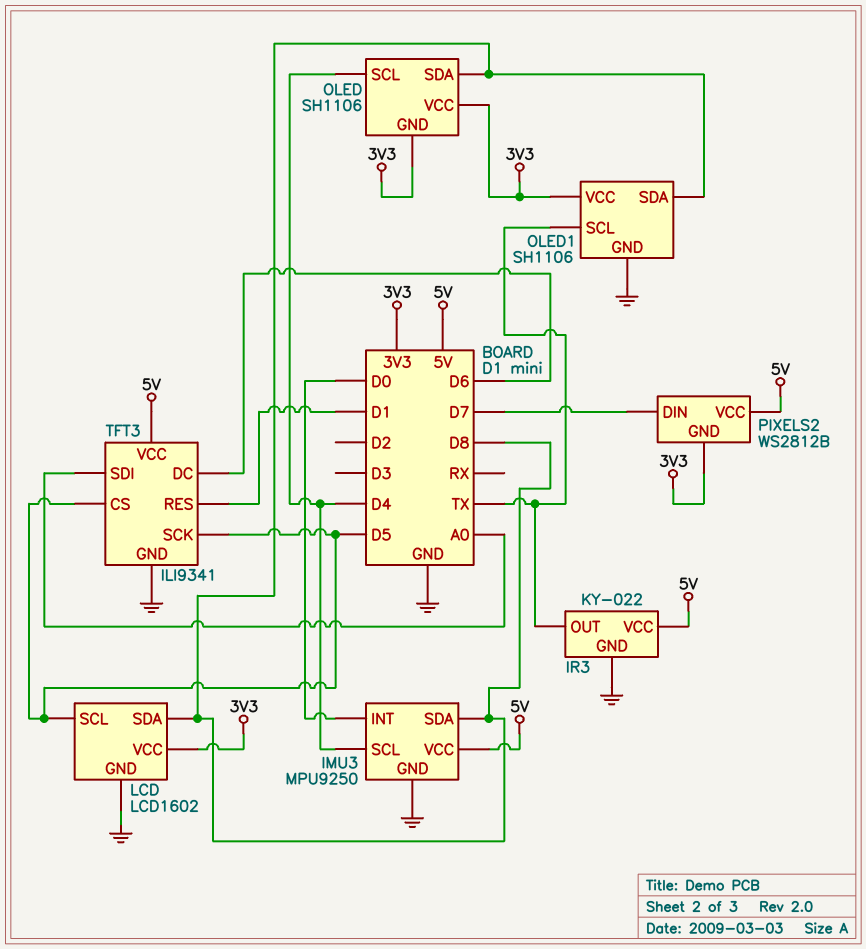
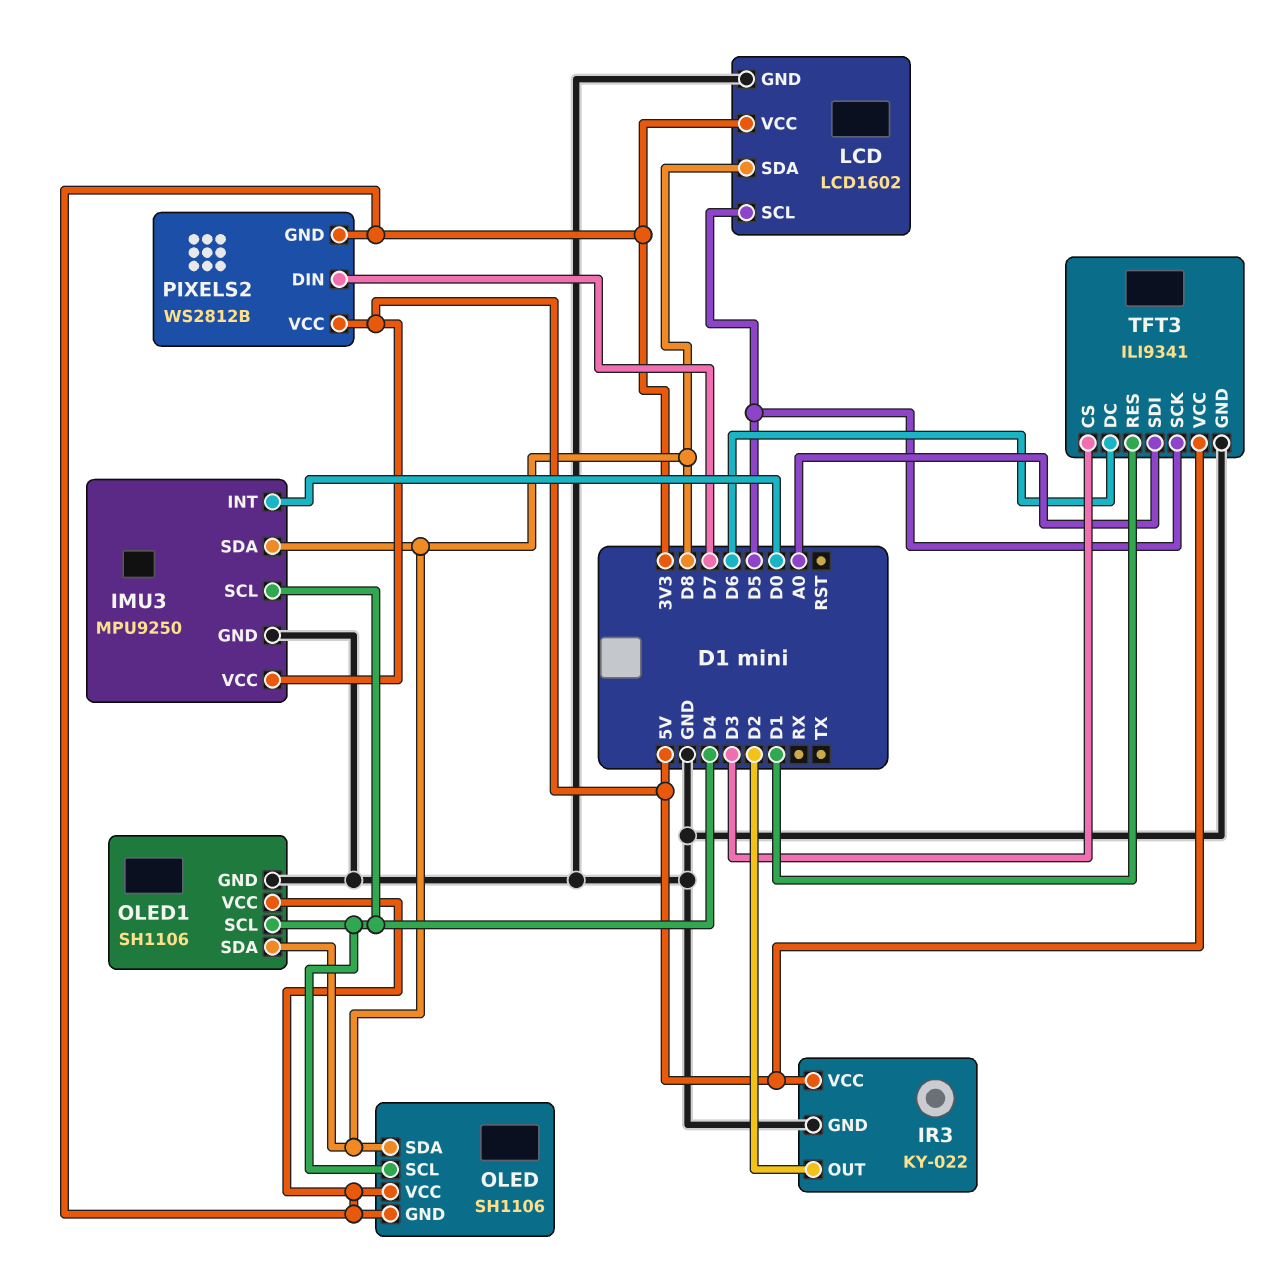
IR3 pin OUT: TX -> D2
OLED1 pin SCL: TX -> D4
TFT3 pin CS: D5 -> D3

